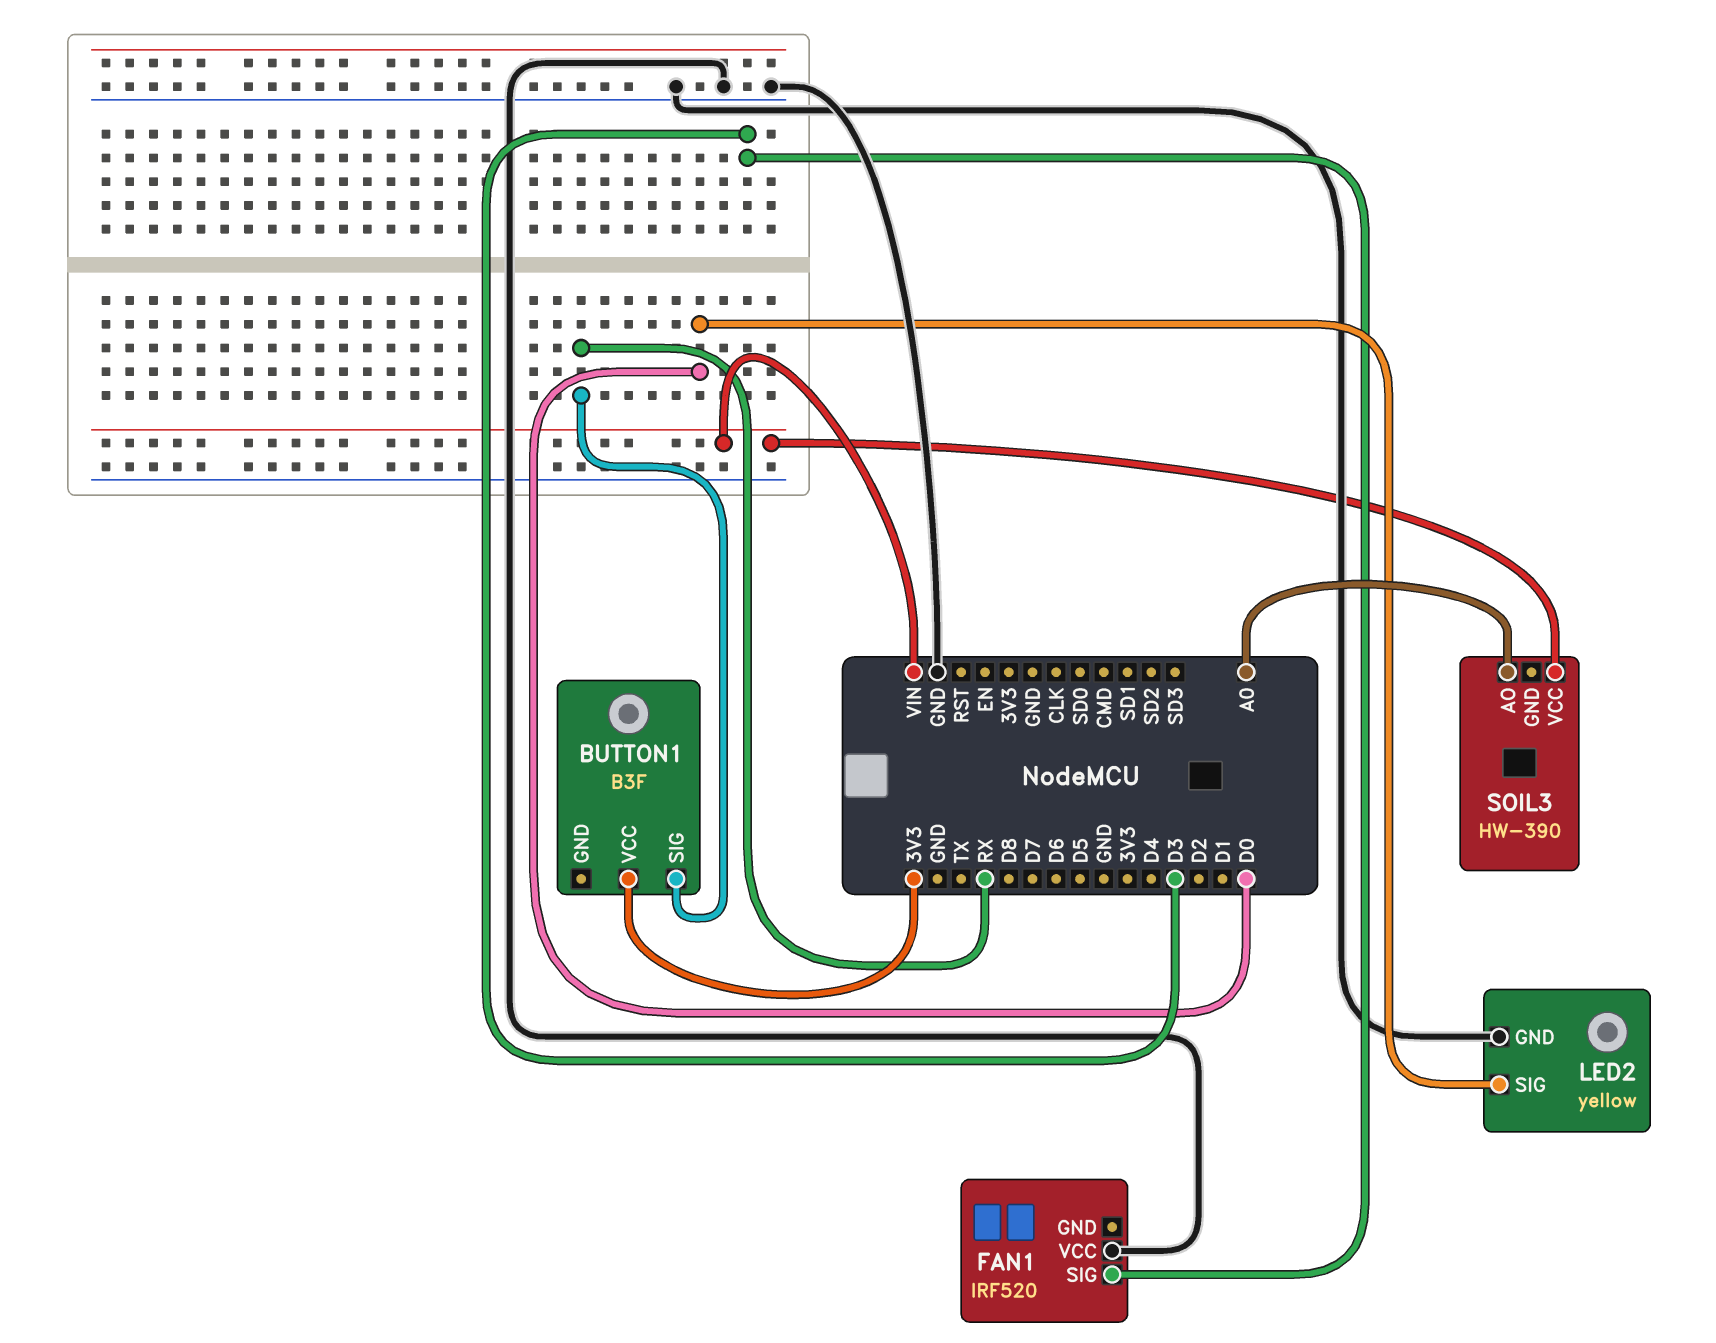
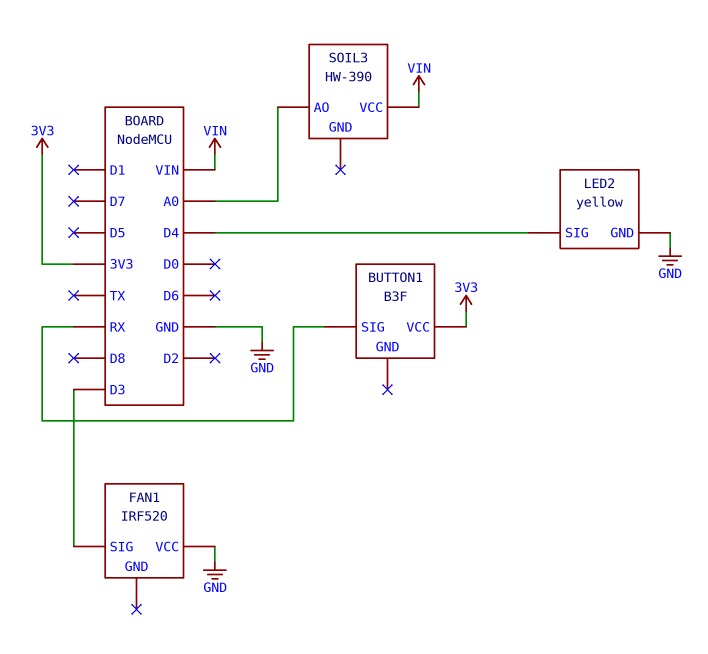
LED2 pin SIG: D0 -> D4

